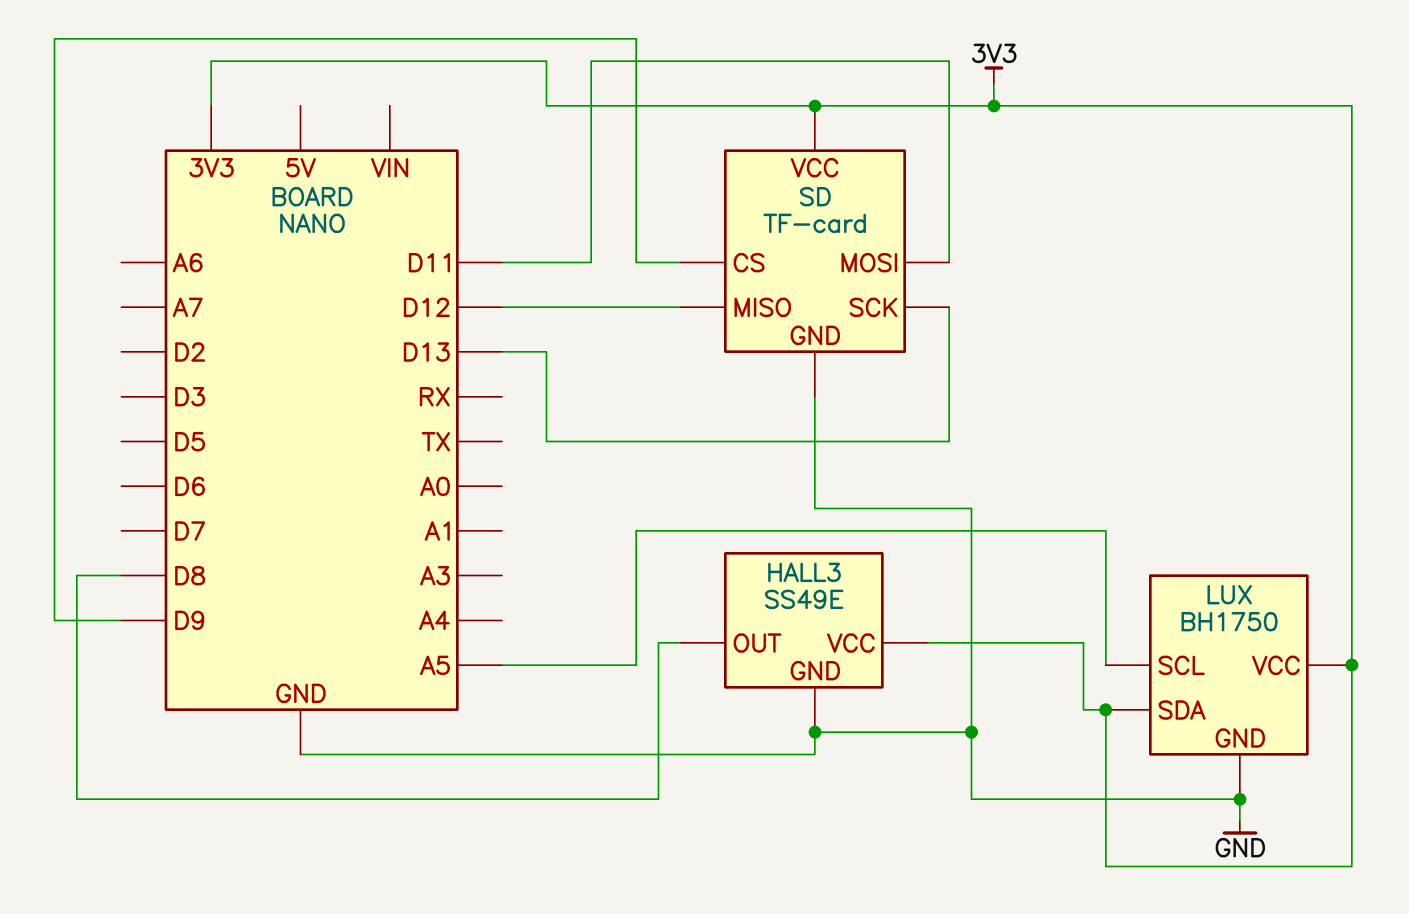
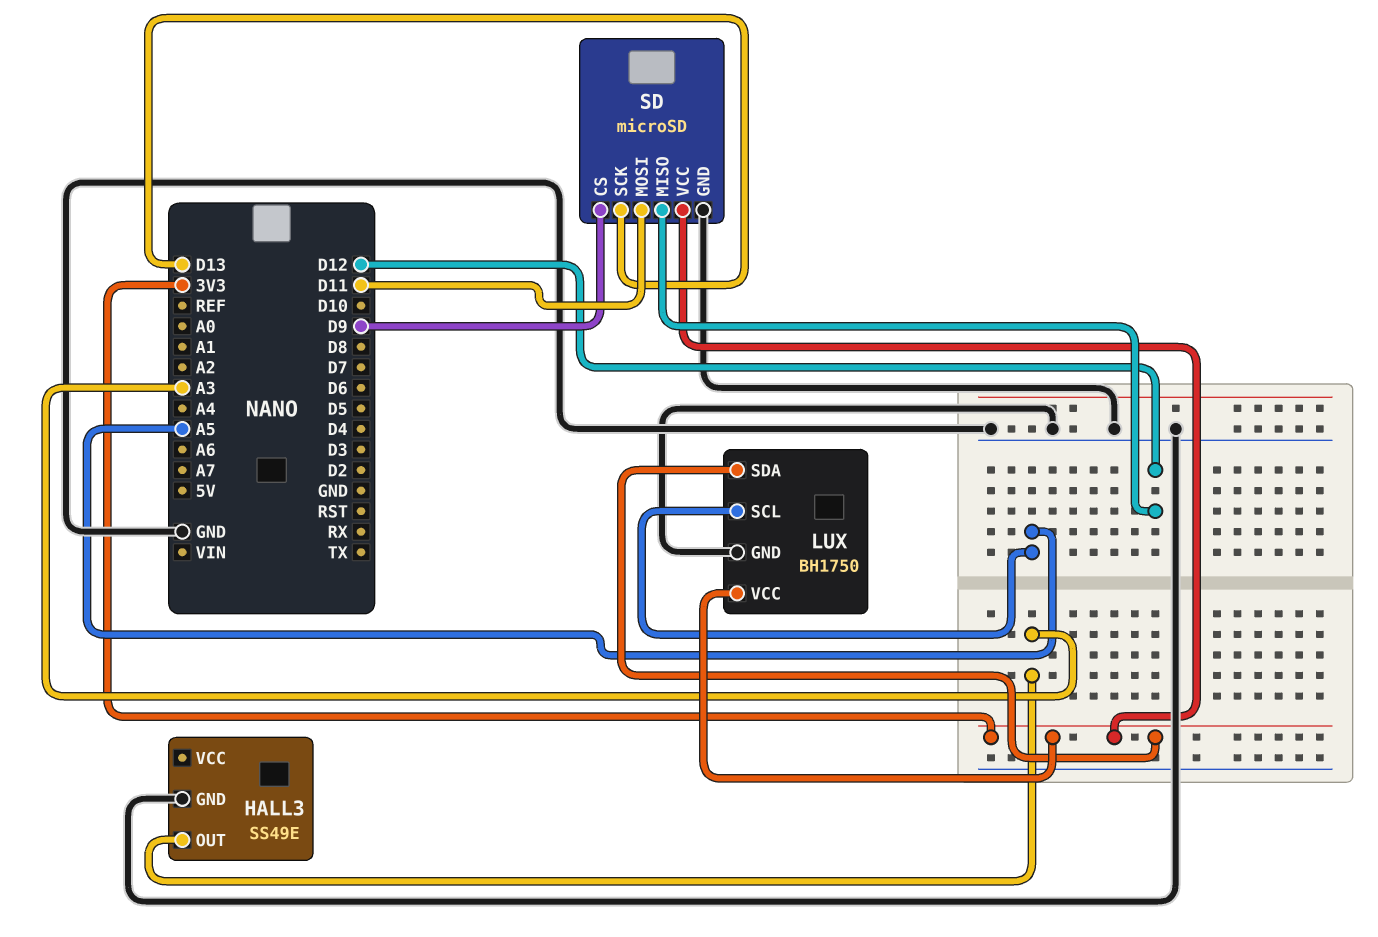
HALL3 pin OUT: D8 -> A3
HALL3 pin VCC: 3V3 -> none
SD: TF-card -> microSD

